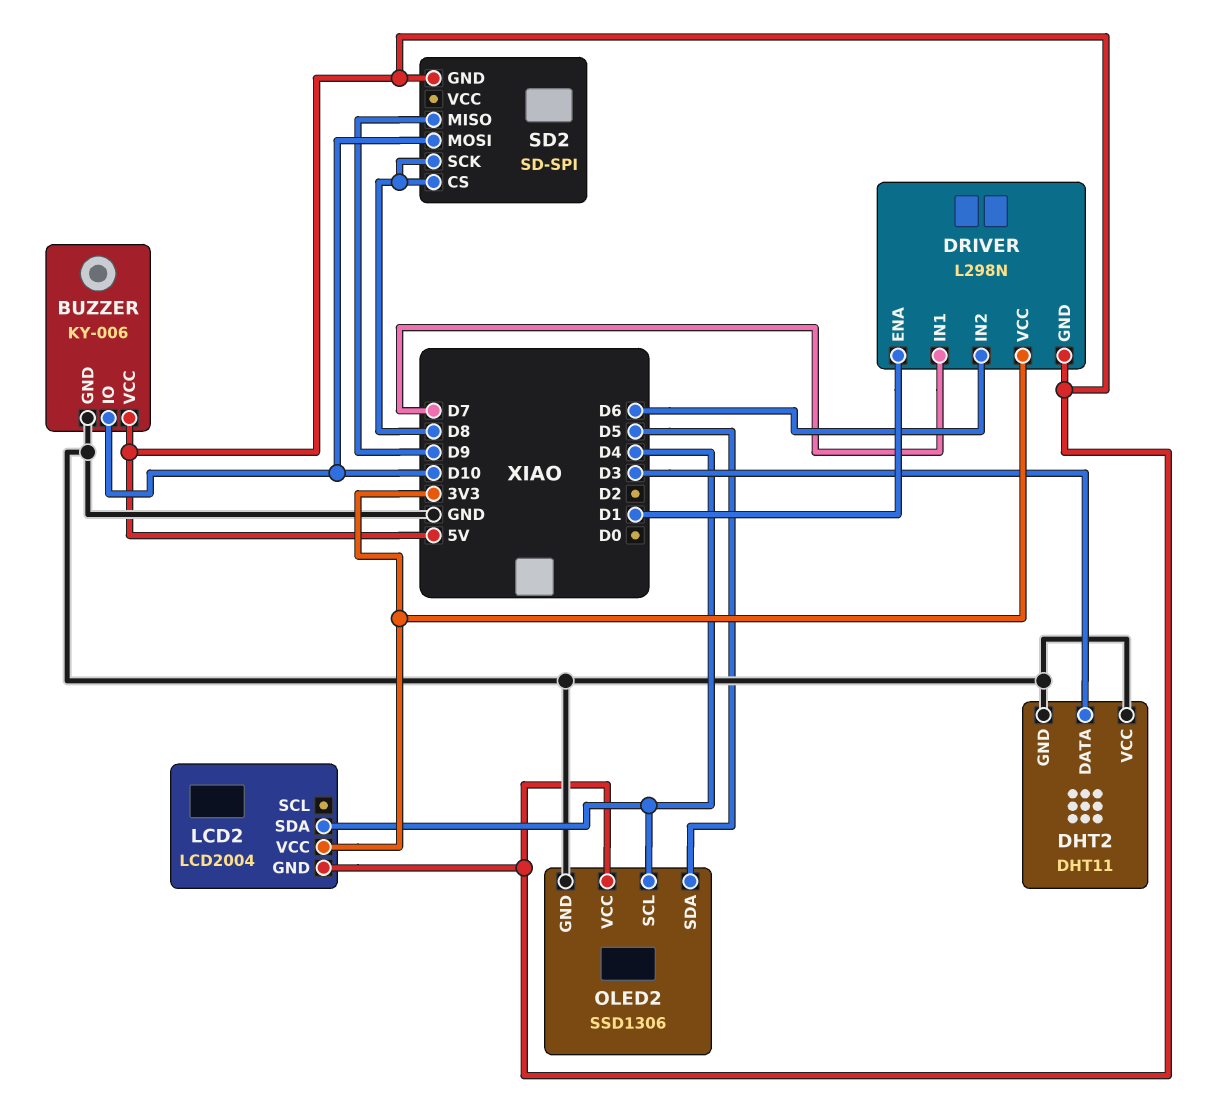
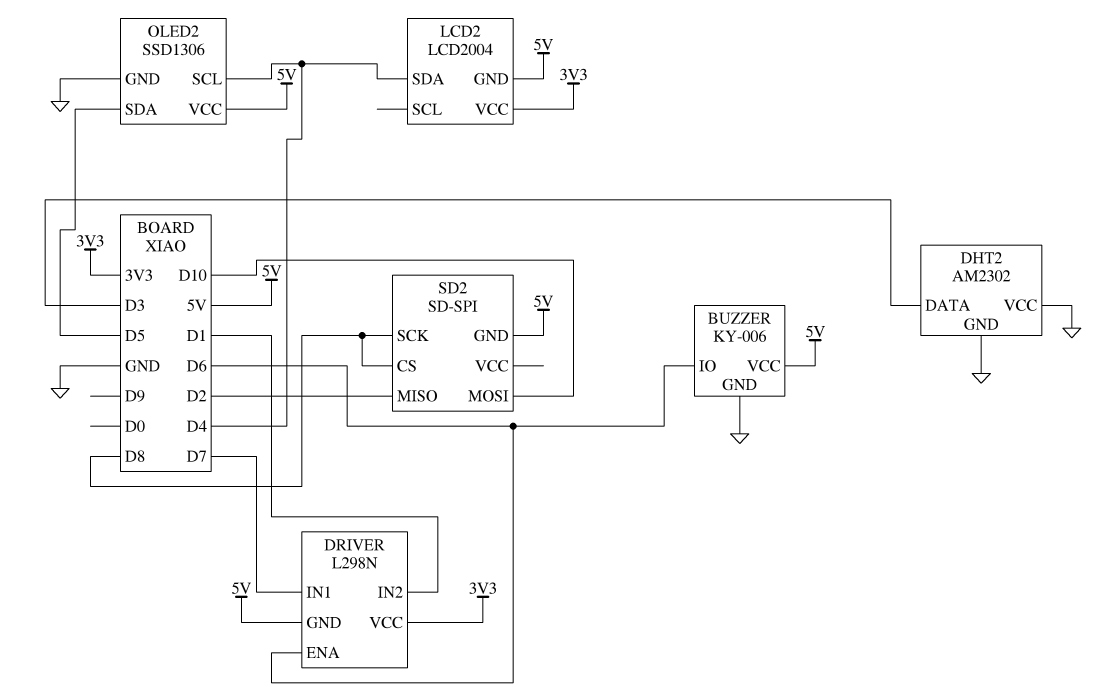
BUZZER pin IO: D10 -> D6
DHT2: DHT11 -> AM2302
DRIVER pin ENA: D1 -> D6
DRIVER pin IN2: D6 -> D1
SD2 pin MISO: D9 -> D2

